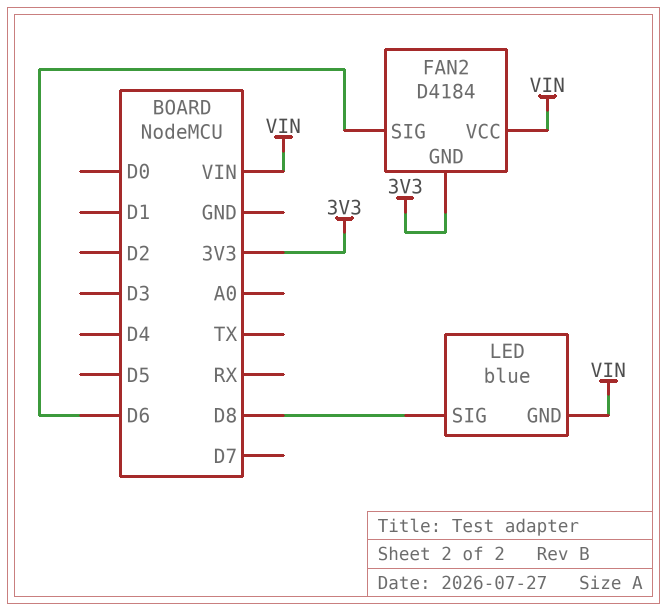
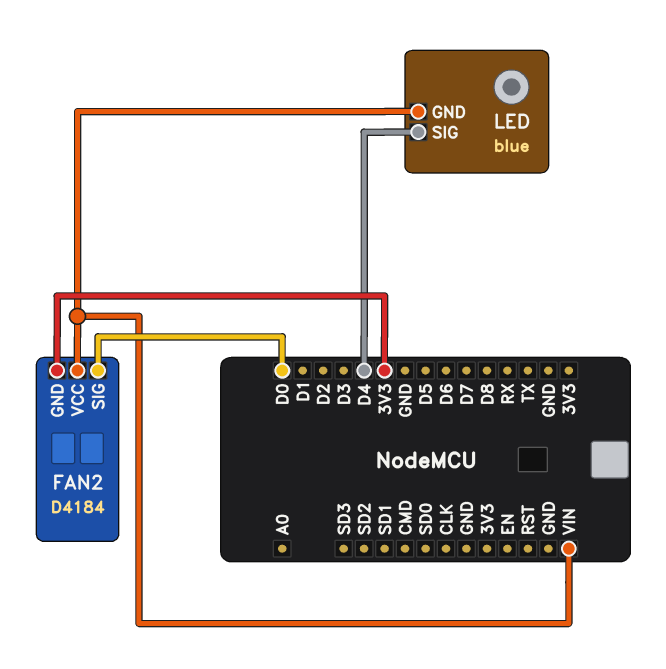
FAN2 pin SIG: D6 -> D0
LED pin SIG: D8 -> D4

